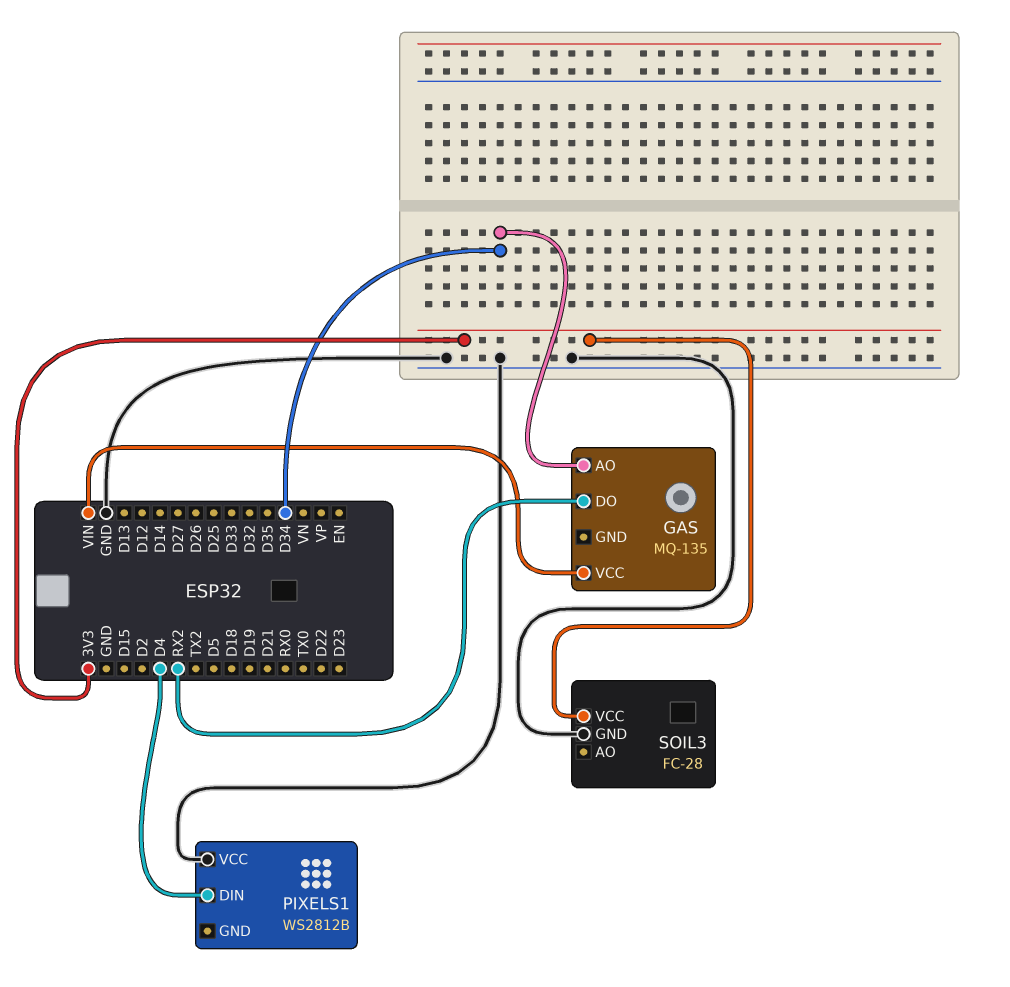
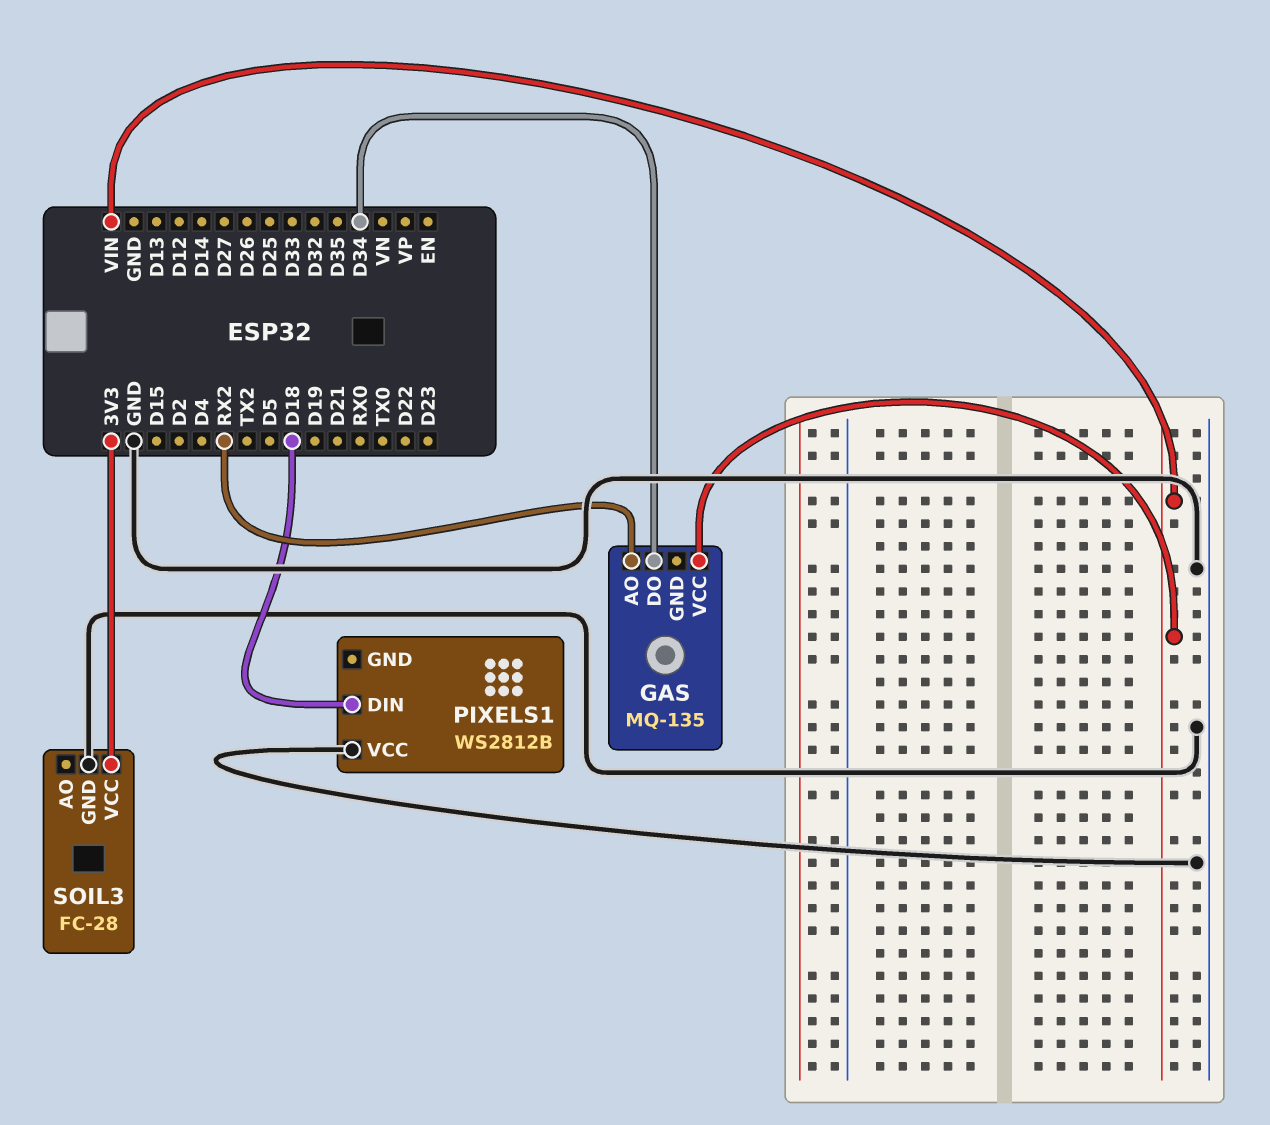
GAS pin AO: D34 -> RX2
GAS pin DO: RX2 -> D34
PIXELS1 pin DIN: D4 -> D18

